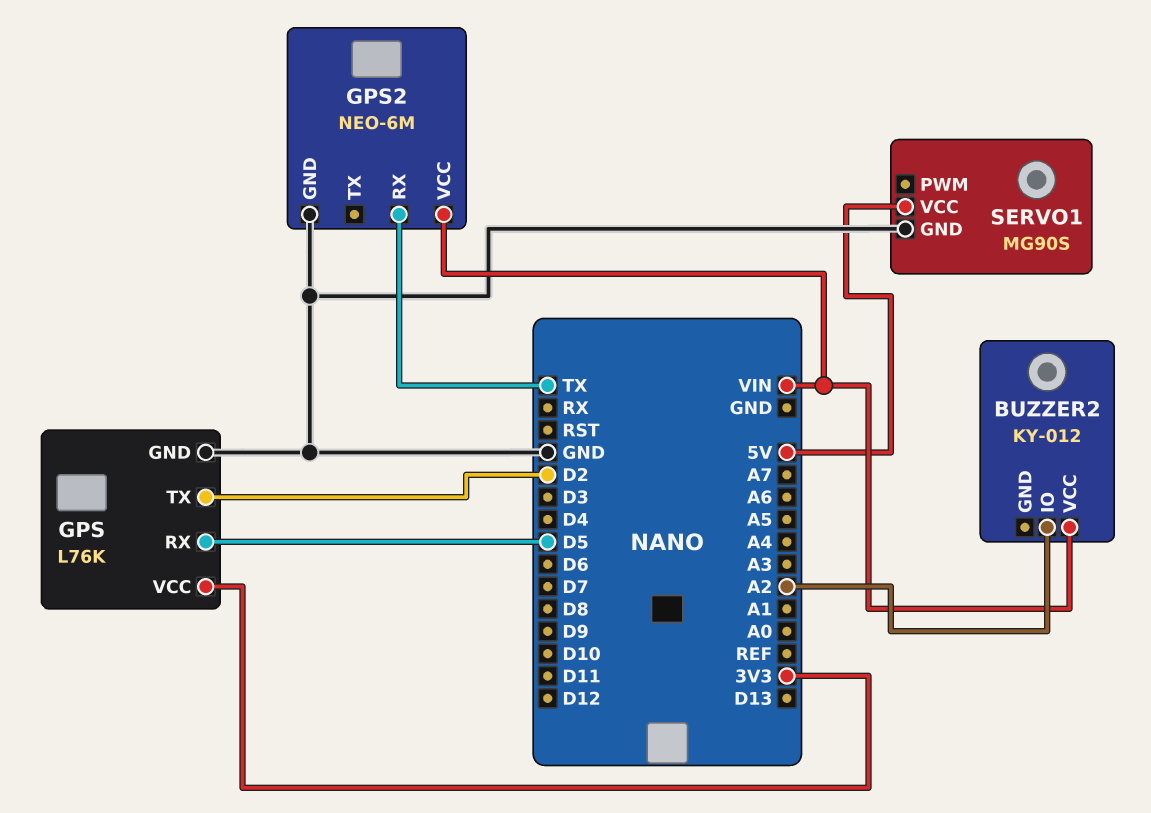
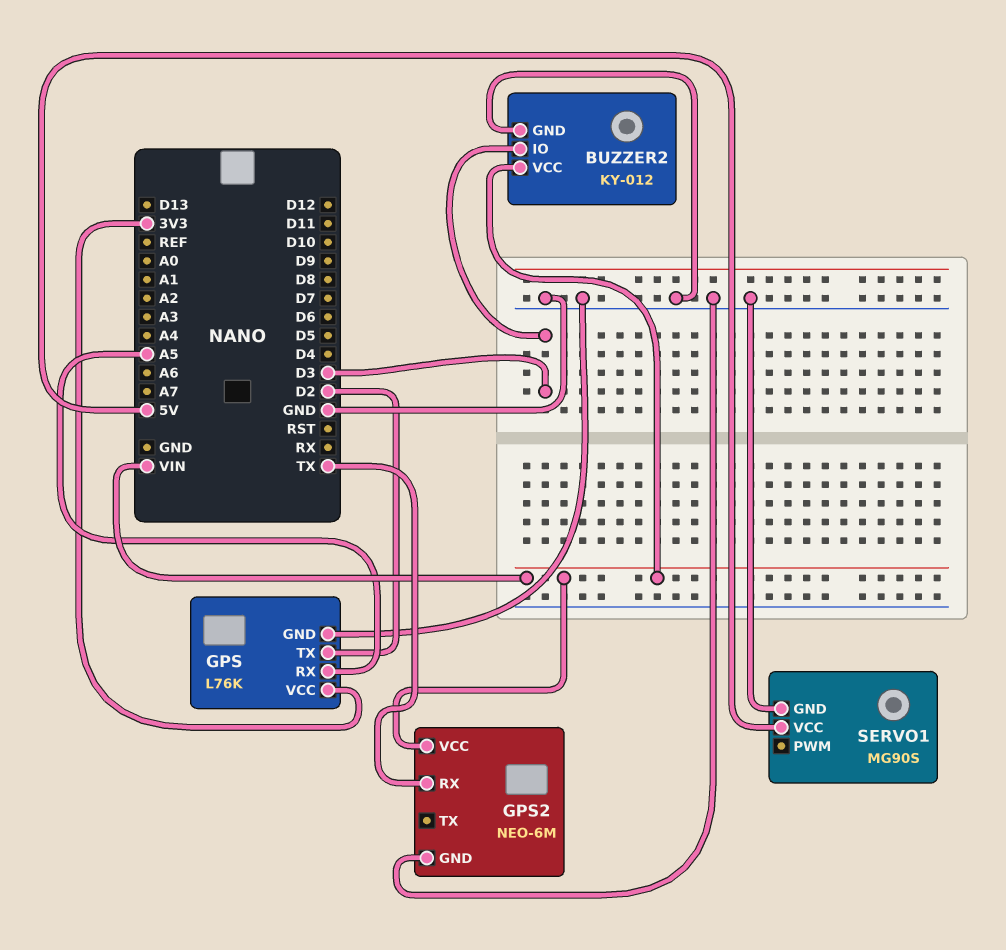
BUZZER2 pin GND: none -> GND
BUZZER2 pin IO: A2 -> D3
GPS pin RX: D5 -> A5

